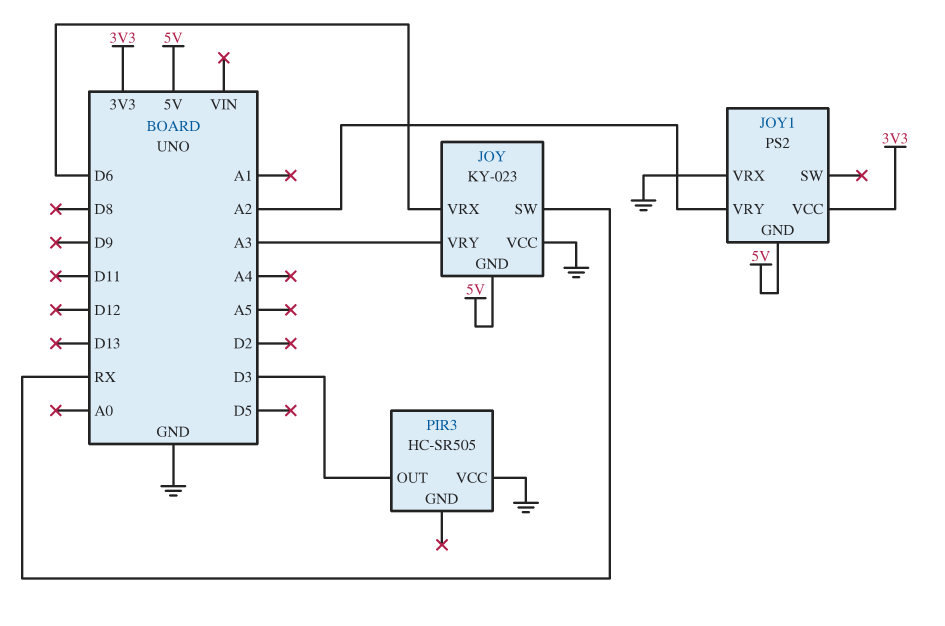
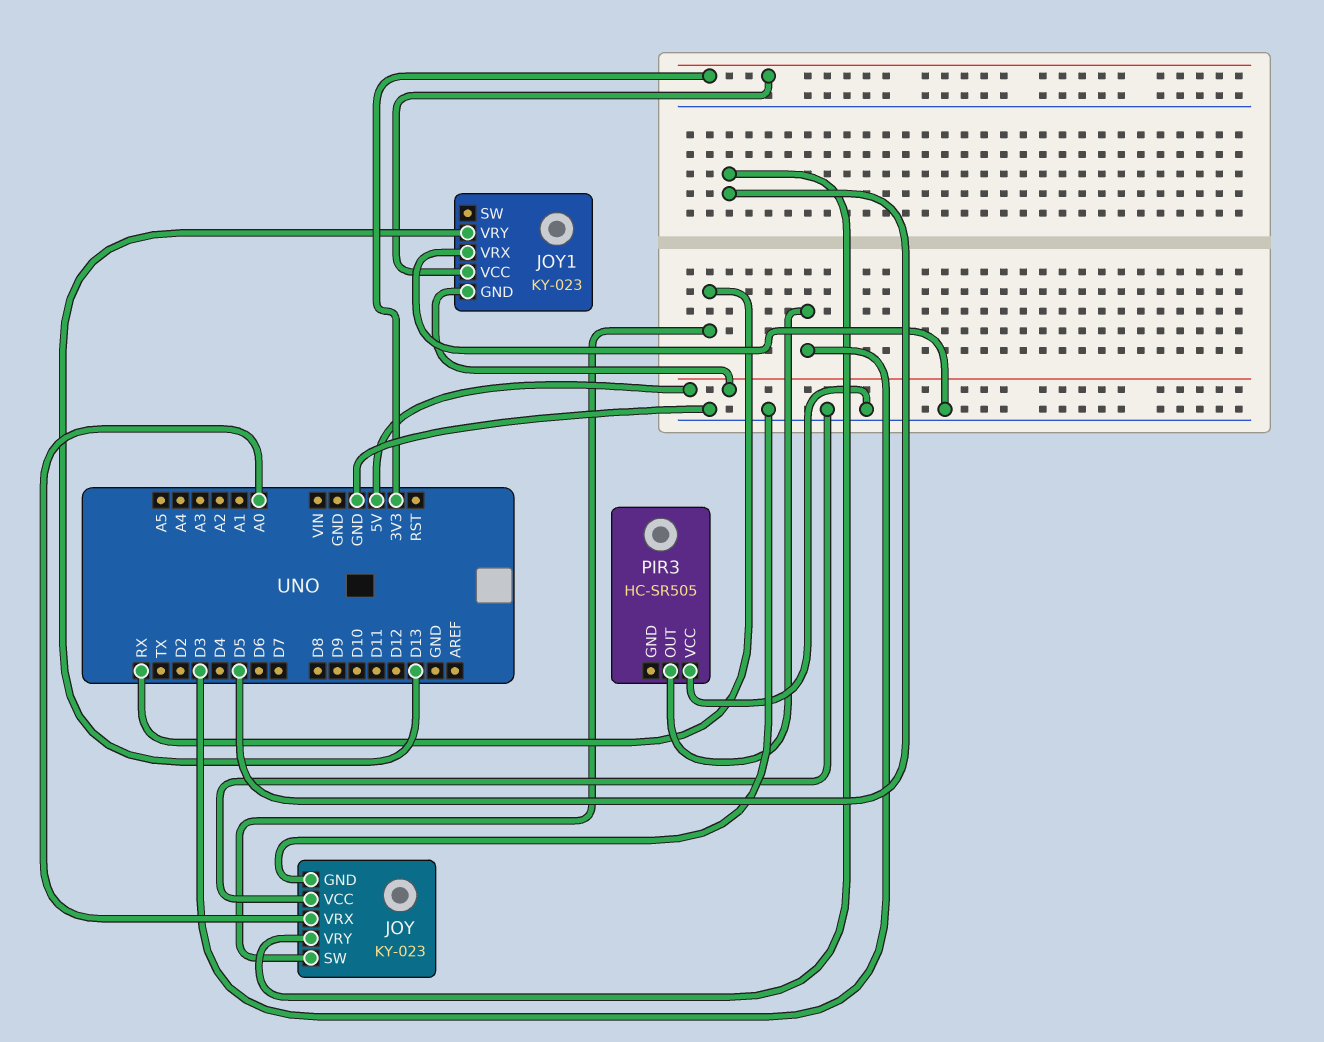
JOY pin GND: 5V -> GND
JOY pin VRX: D6 -> A0
JOY pin VRY: A3 -> D5
JOY1: PS2 -> KY-023
JOY1 pin VRY: A2 -> D13

